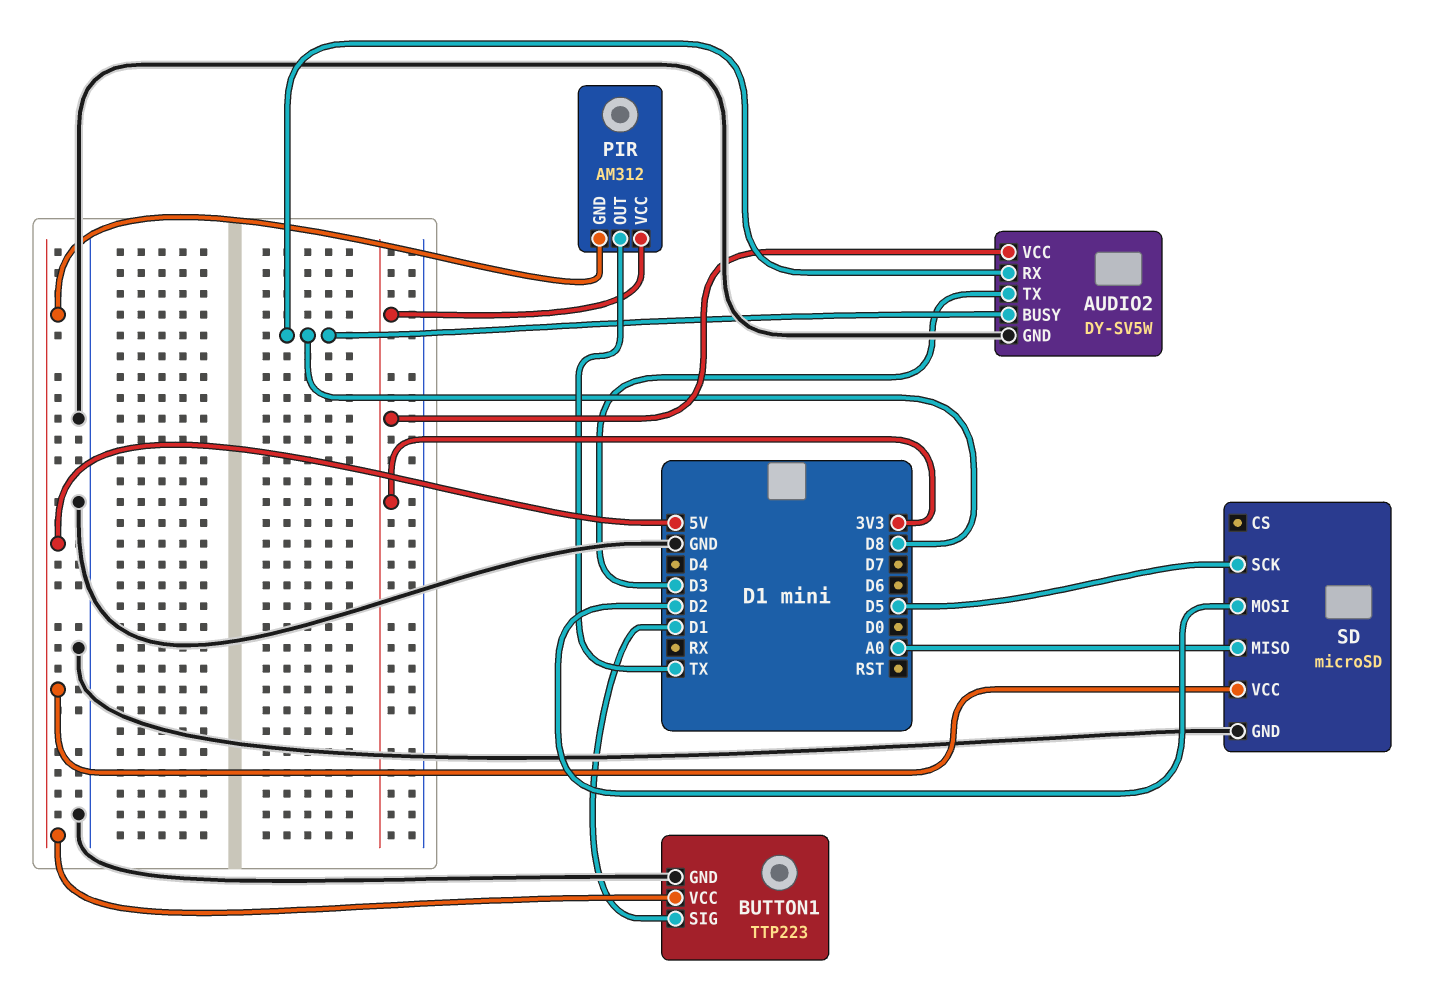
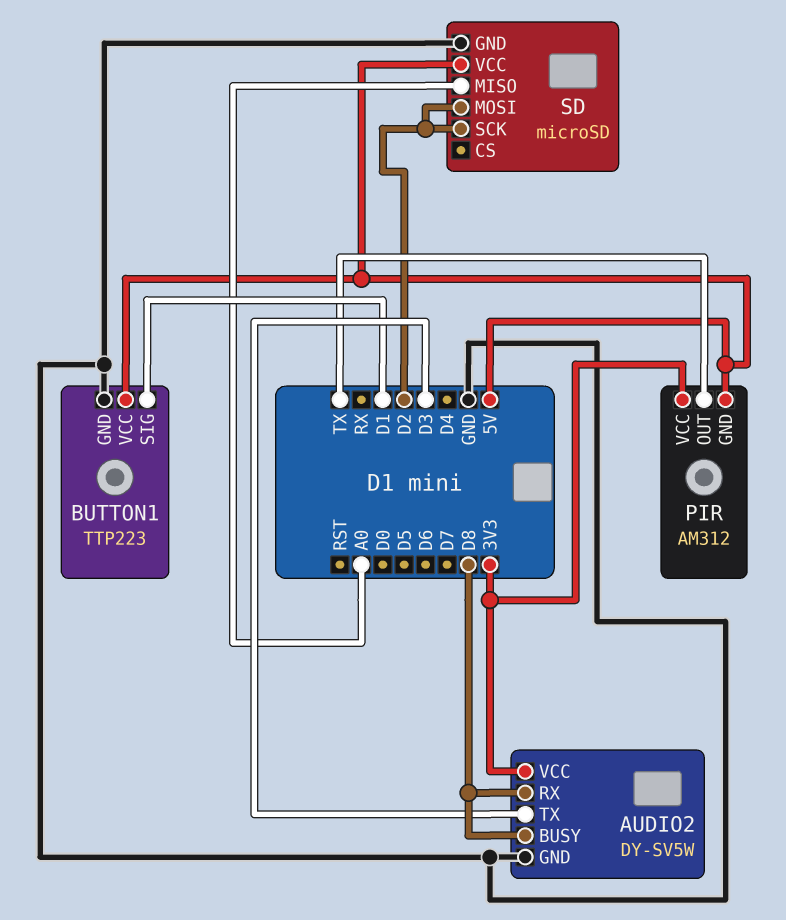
SD pin SCK: D5 -> D2

